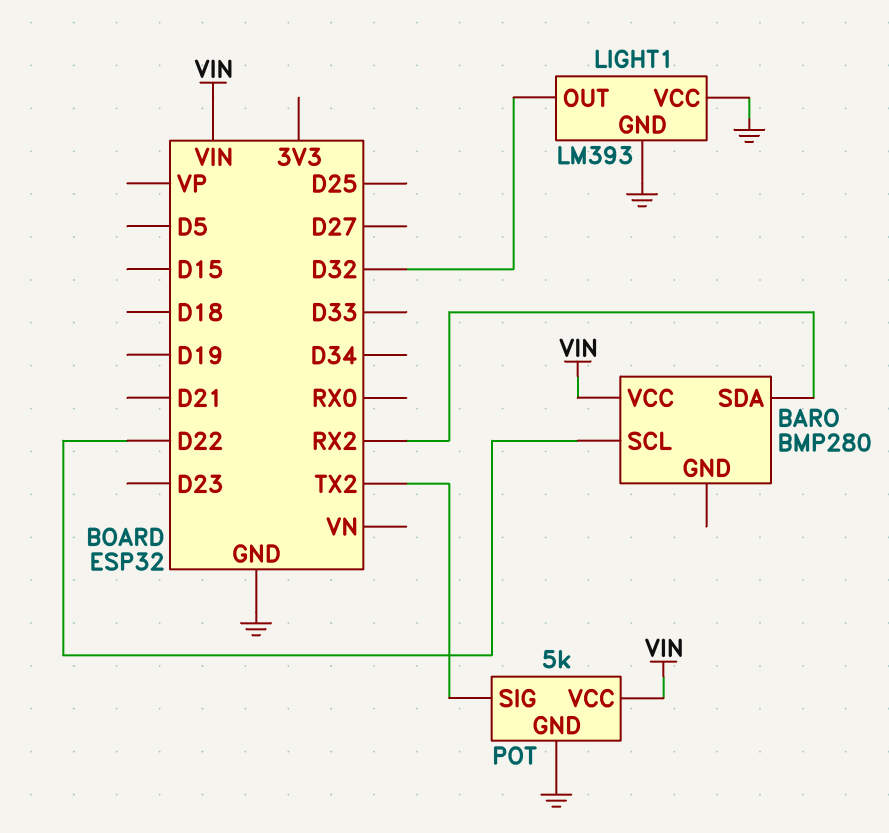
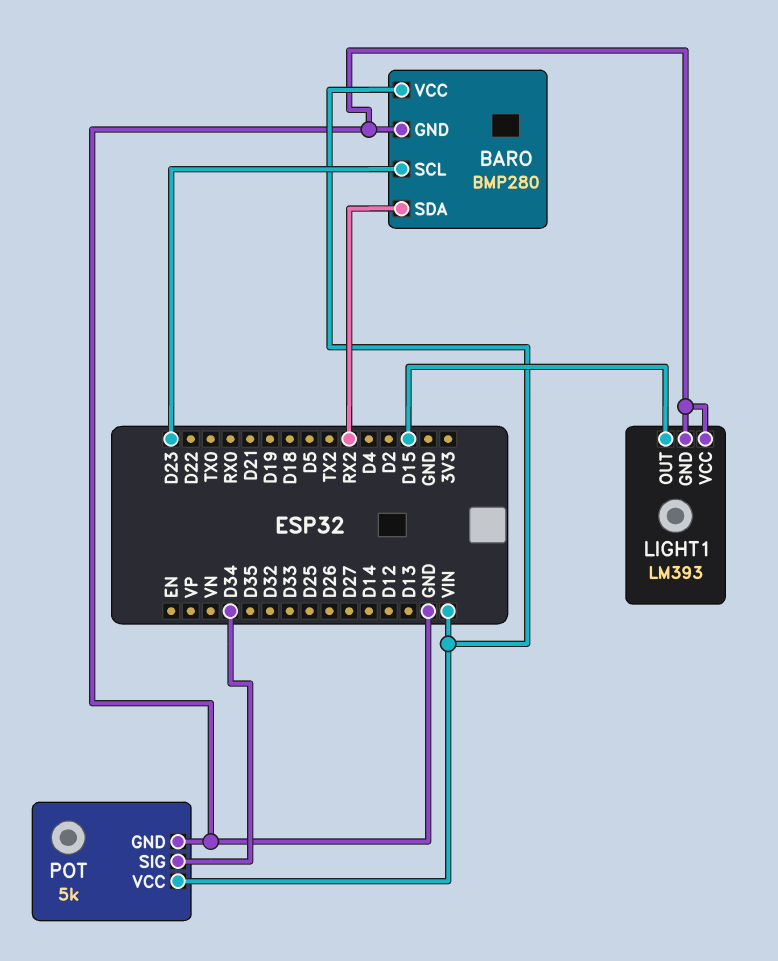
BARO pin GND: none -> GND
BARO pin SCL: D22 -> D23
LIGHT1 pin OUT: D32 -> D15
POT pin SIG: TX2 -> D34

